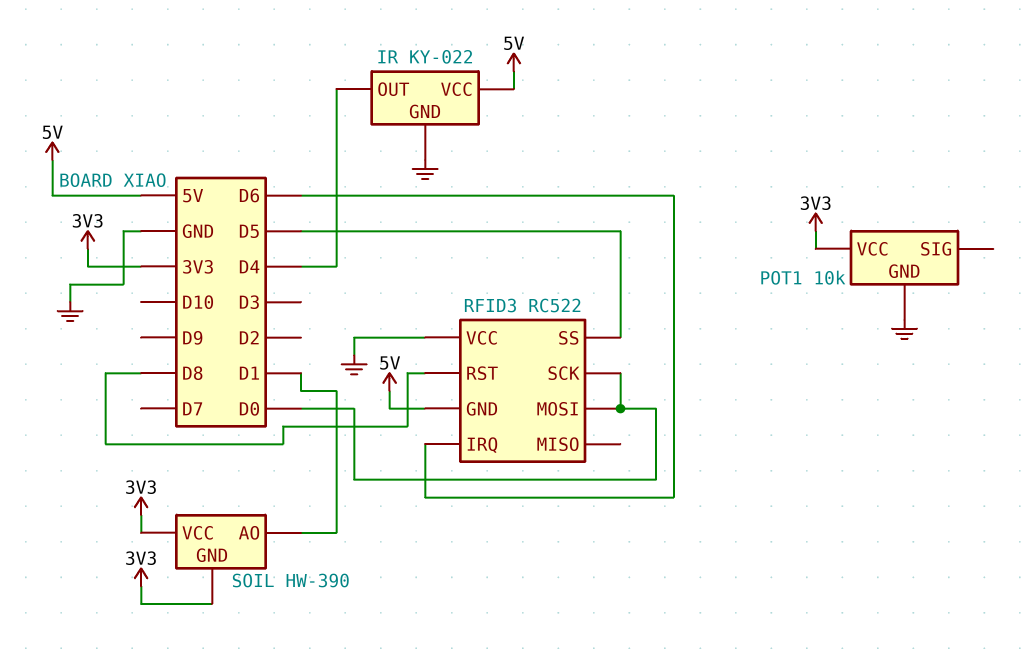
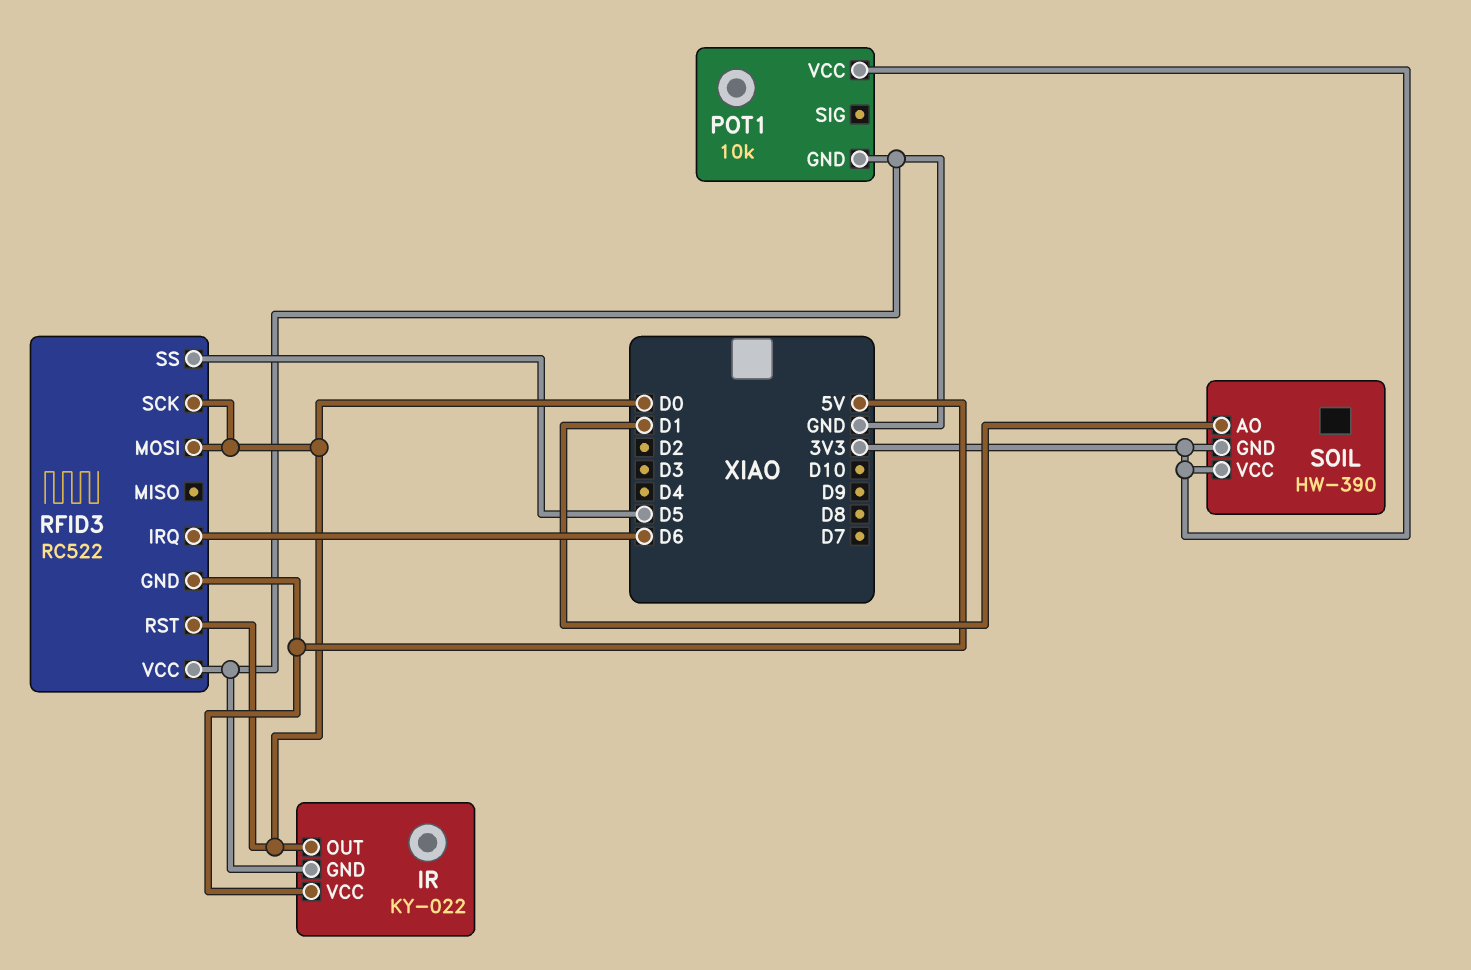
IR pin OUT: D4 -> D0
RFID3 pin RST: D8 -> D0

